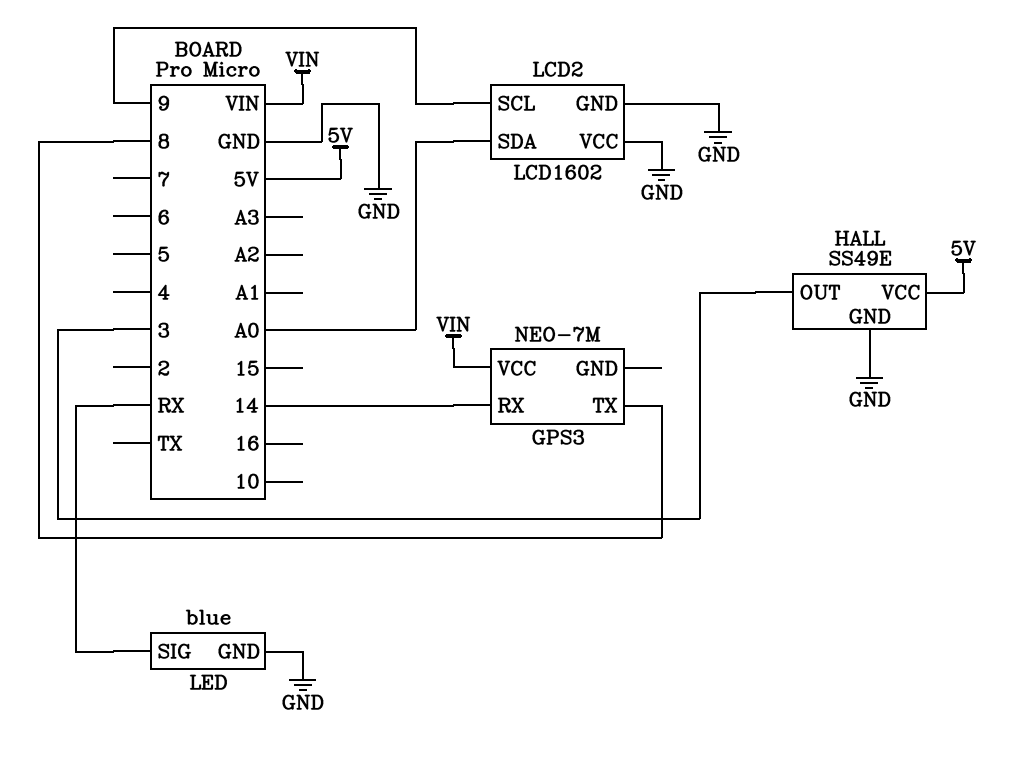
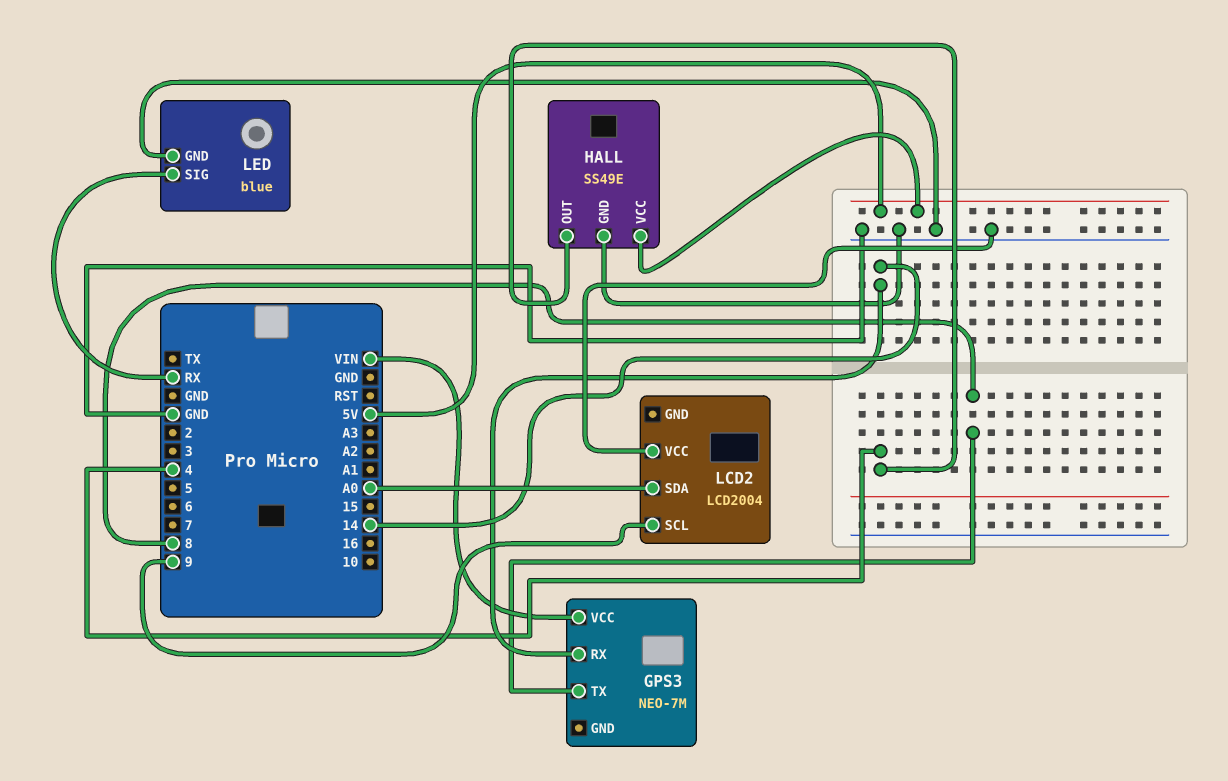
HALL pin OUT: 3 -> 4
LCD2: LCD1602 -> LCD2004
LCD2 pin GND: GND -> none

